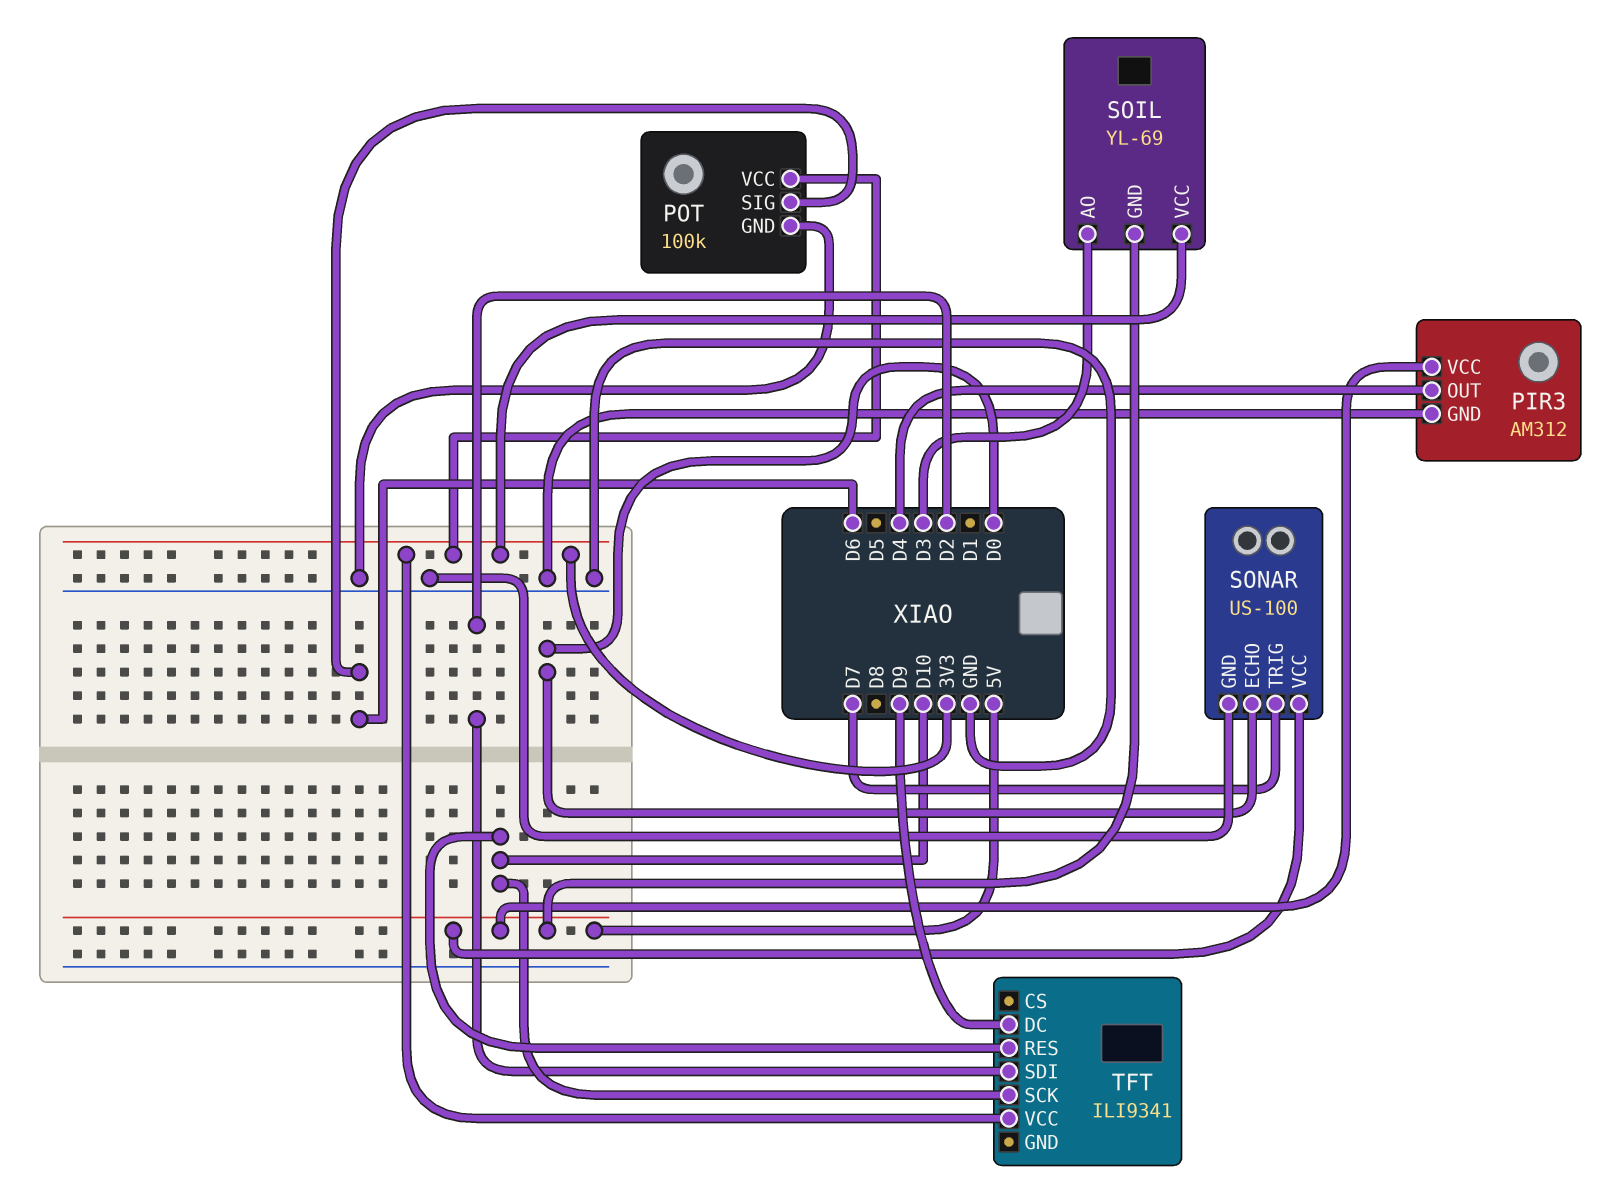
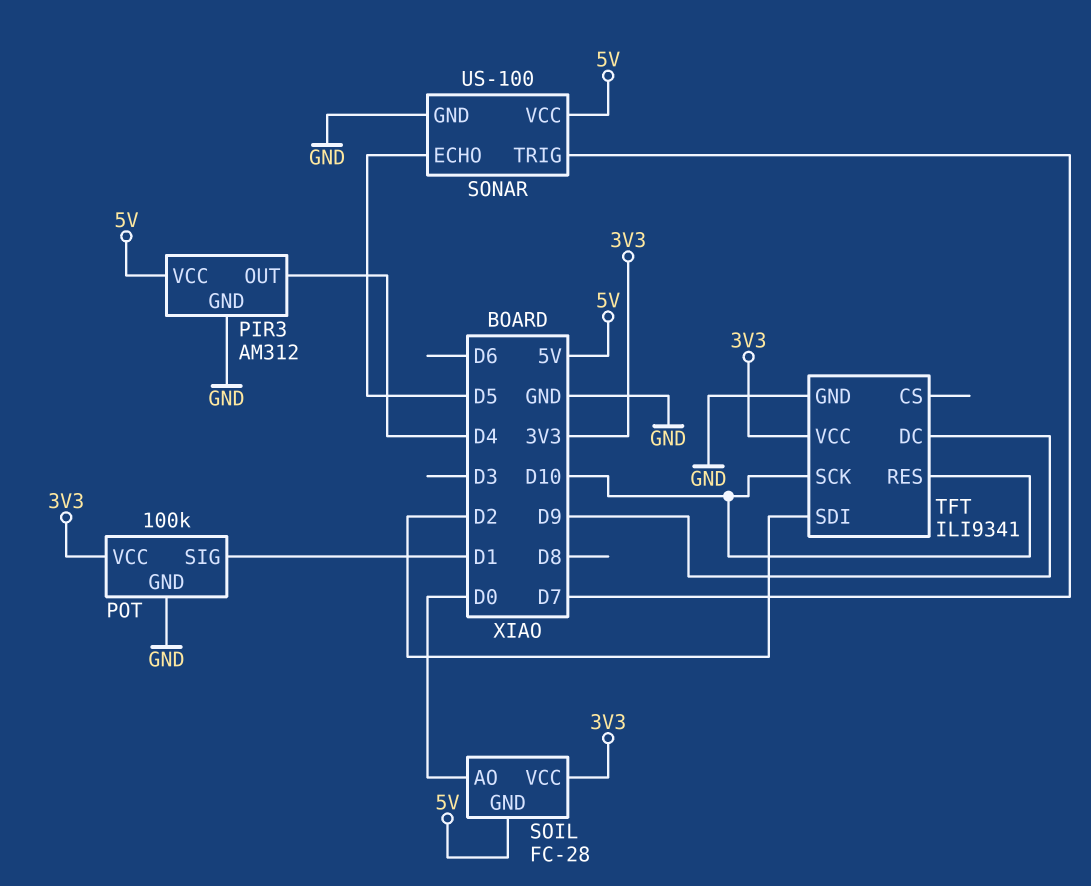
POT pin SIG: D6 -> D1
SOIL: YL-69 -> FC-28
SOIL pin AO: D3 -> D0
SONAR pin ECHO: D0 -> D5
TFT pin GND: none -> GND

